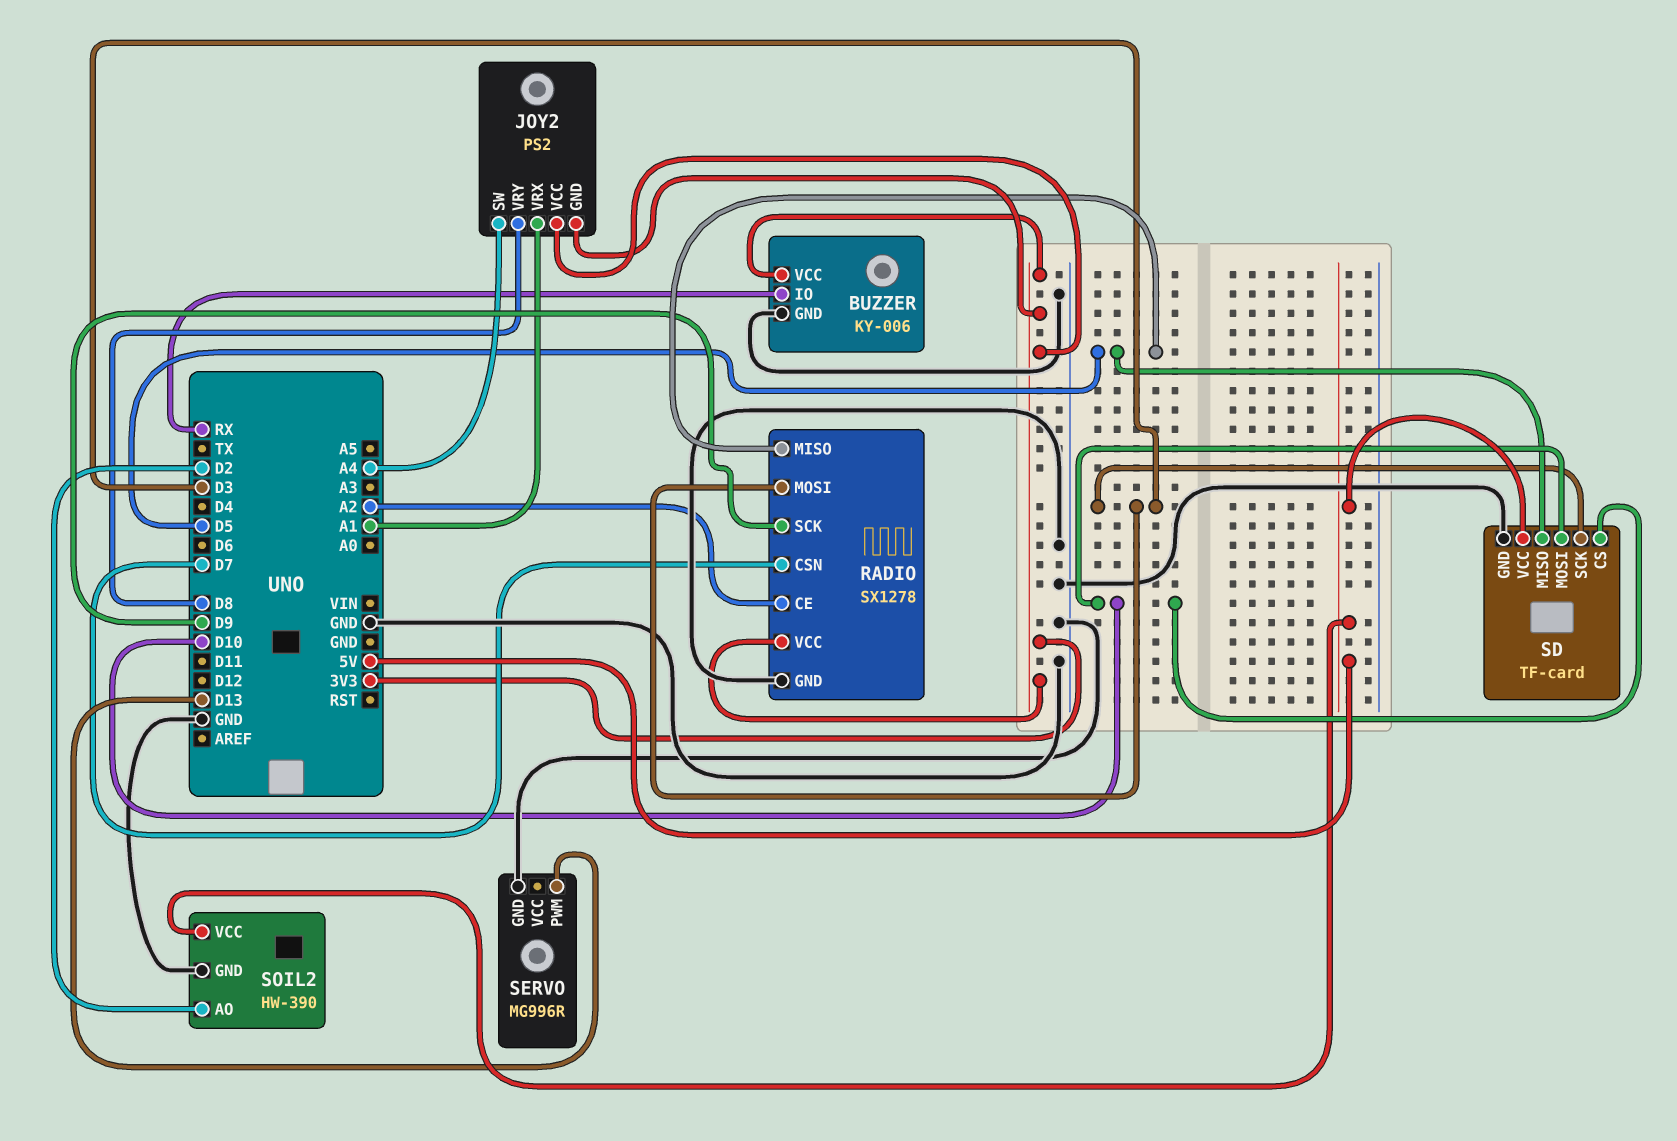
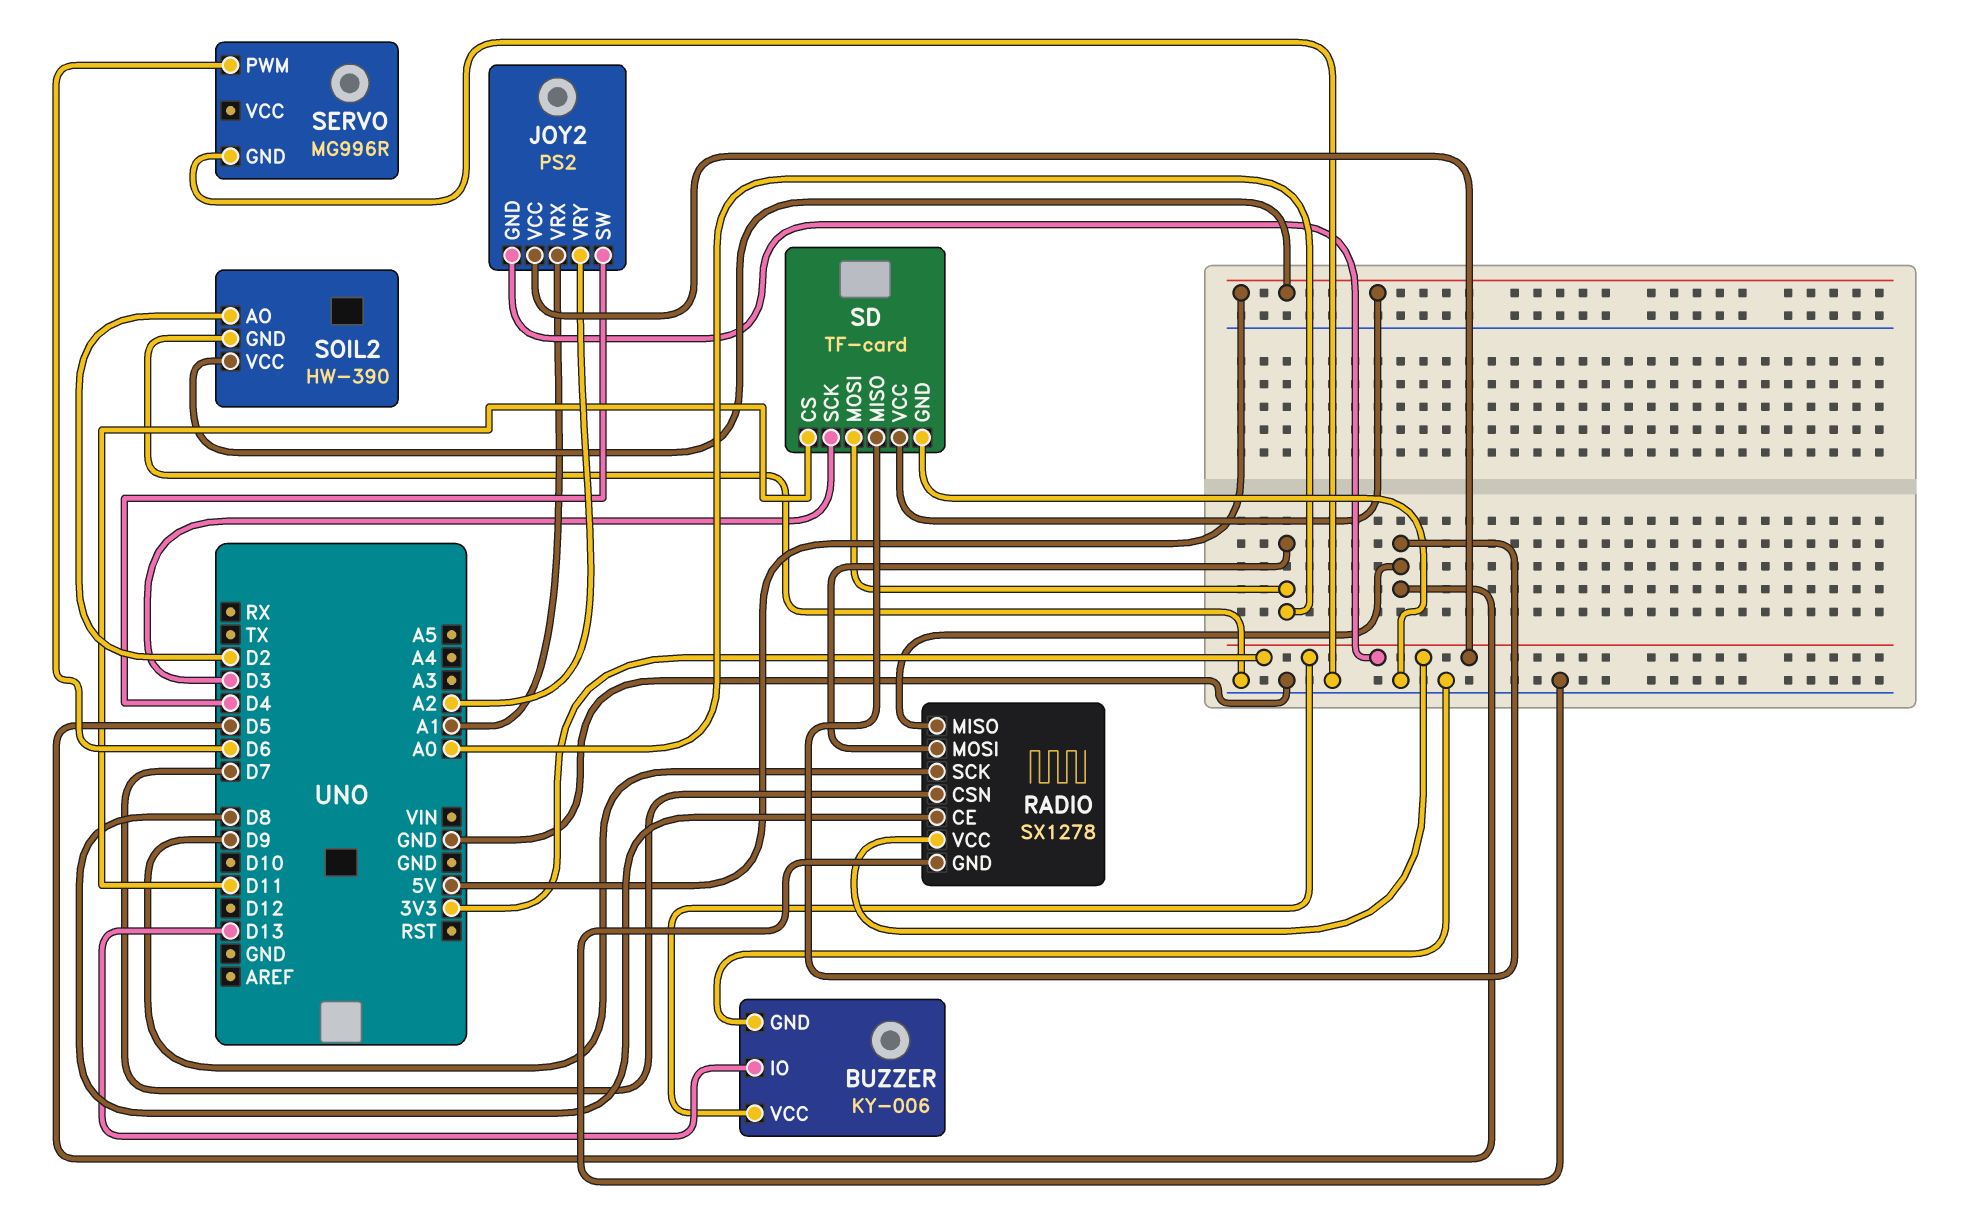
BUZZER pin IO: RX -> D13
JOY2 pin SW: A4 -> D4
JOY2 pin VRY: D8 -> A2
RADIO pin CE: A2 -> D8
RADIO pin MOSI: D3 -> A0
SD pin CS: D10 -> D11
SD pin MOSI: D10 -> A0
SERVO pin PWM: D13 -> D6

